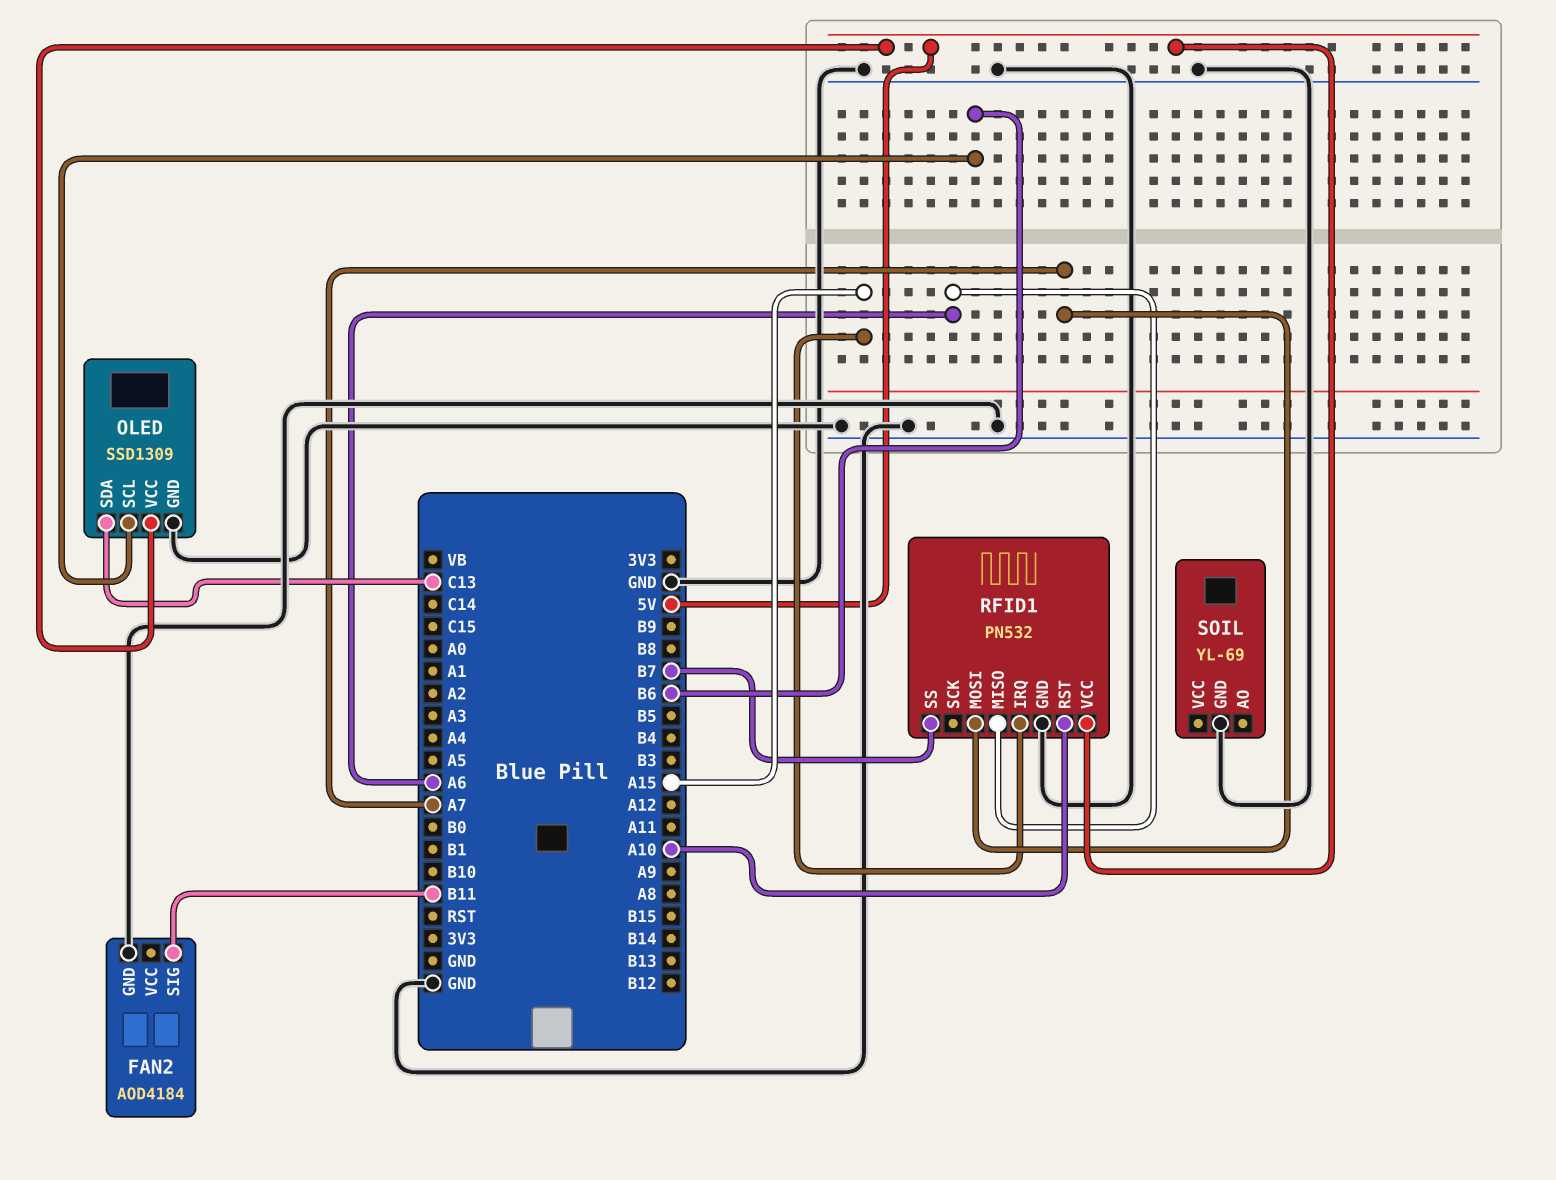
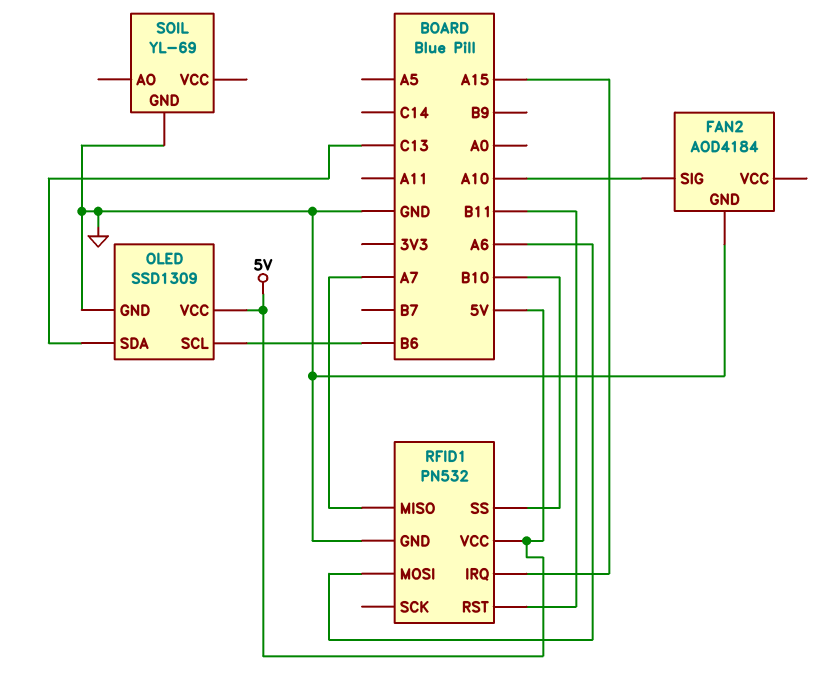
FAN2 pin SIG: B11 -> A10
RFID1 pin MISO: A6 -> A7
RFID1 pin MOSI: A7 -> A6
RFID1 pin RST: A10 -> B11
RFID1 pin SS: B7 -> B10

